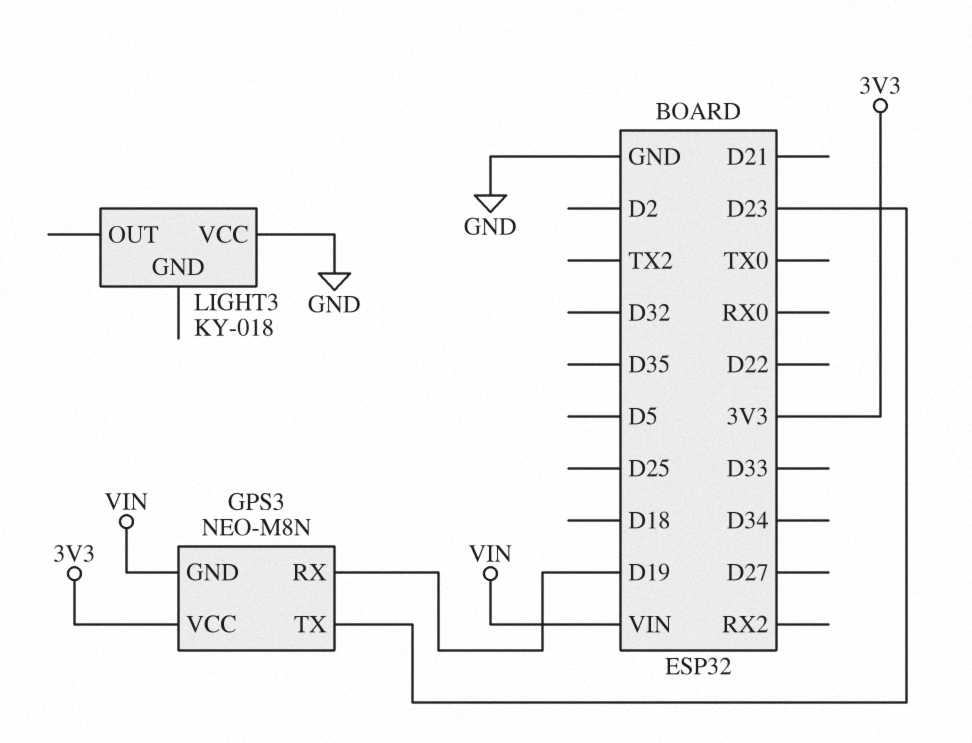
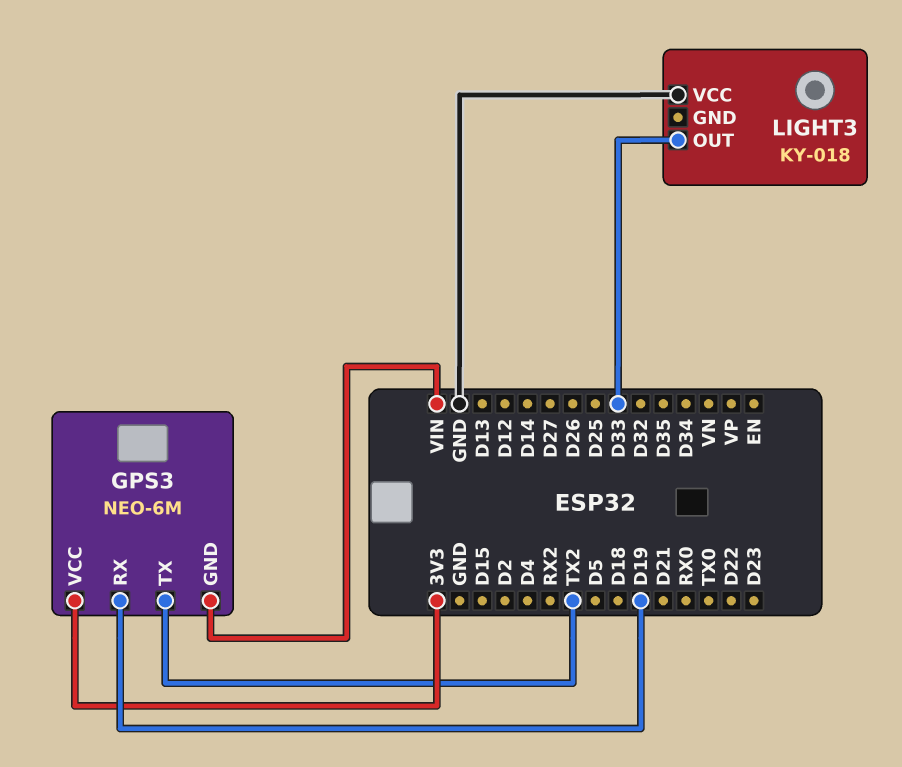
GPS3: NEO-M8N -> NEO-6M
GPS3 pin TX: D23 -> TX2
LIGHT3 pin OUT: none -> D33

